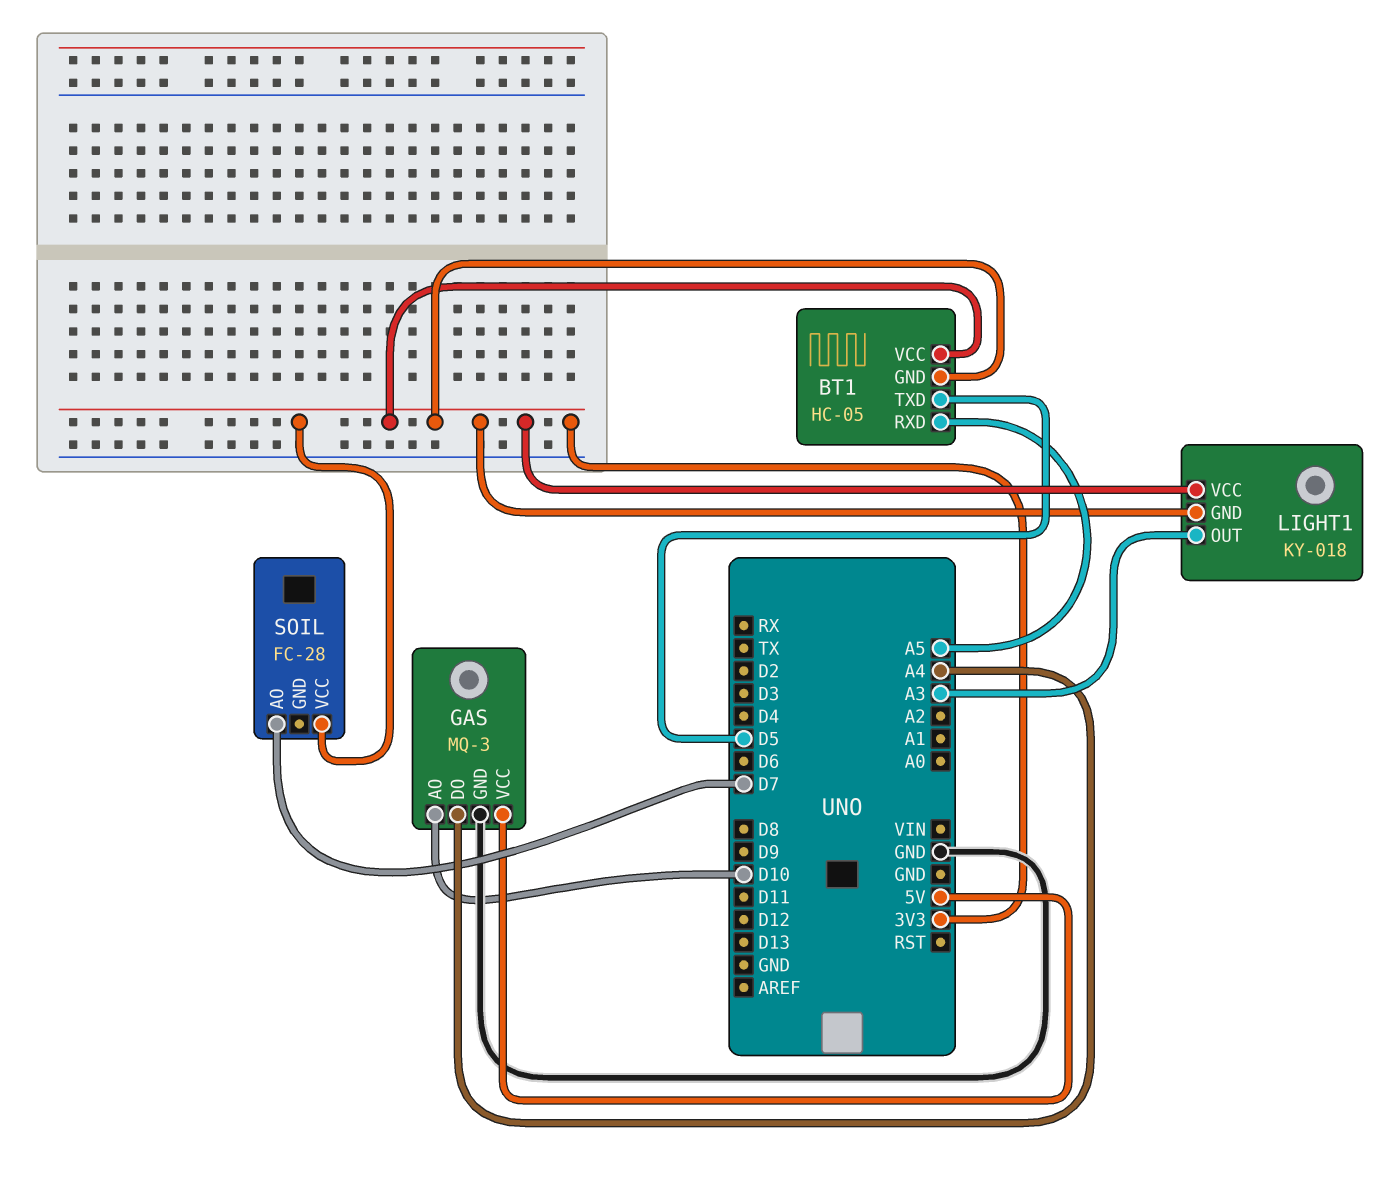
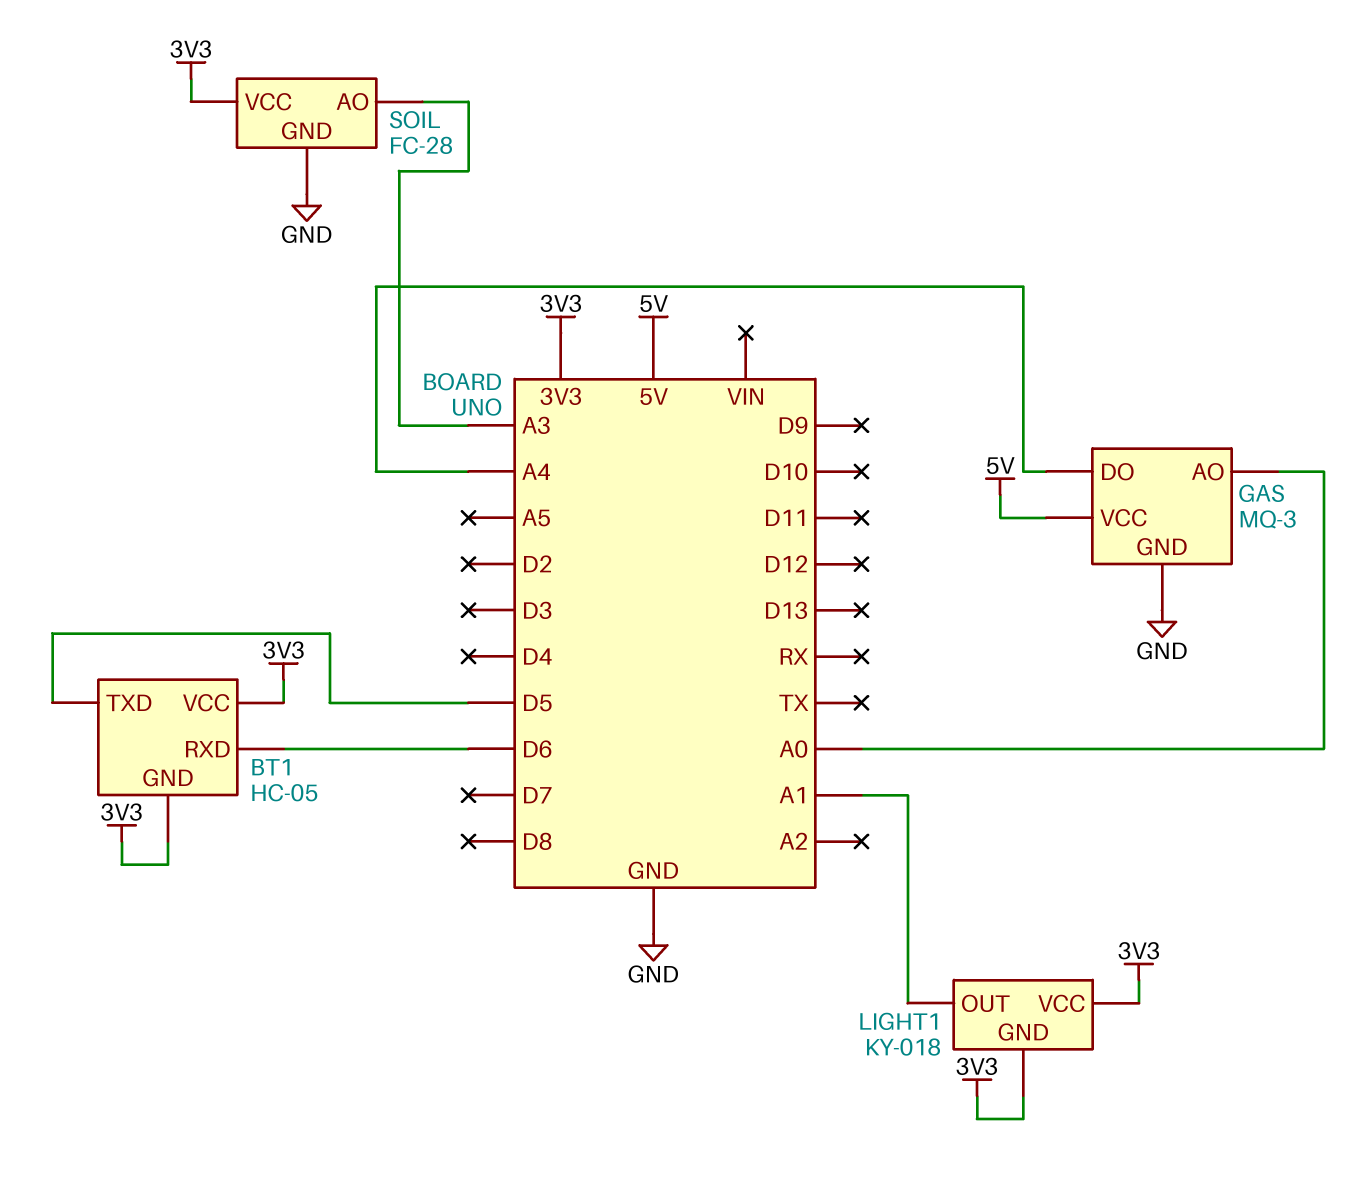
BT1 pin RXD: A5 -> D6
GAS pin AO: D10 -> A0
LIGHT1 pin OUT: A3 -> A1
SOIL pin AO: D7 -> A3
SOIL pin GND: none -> GND

